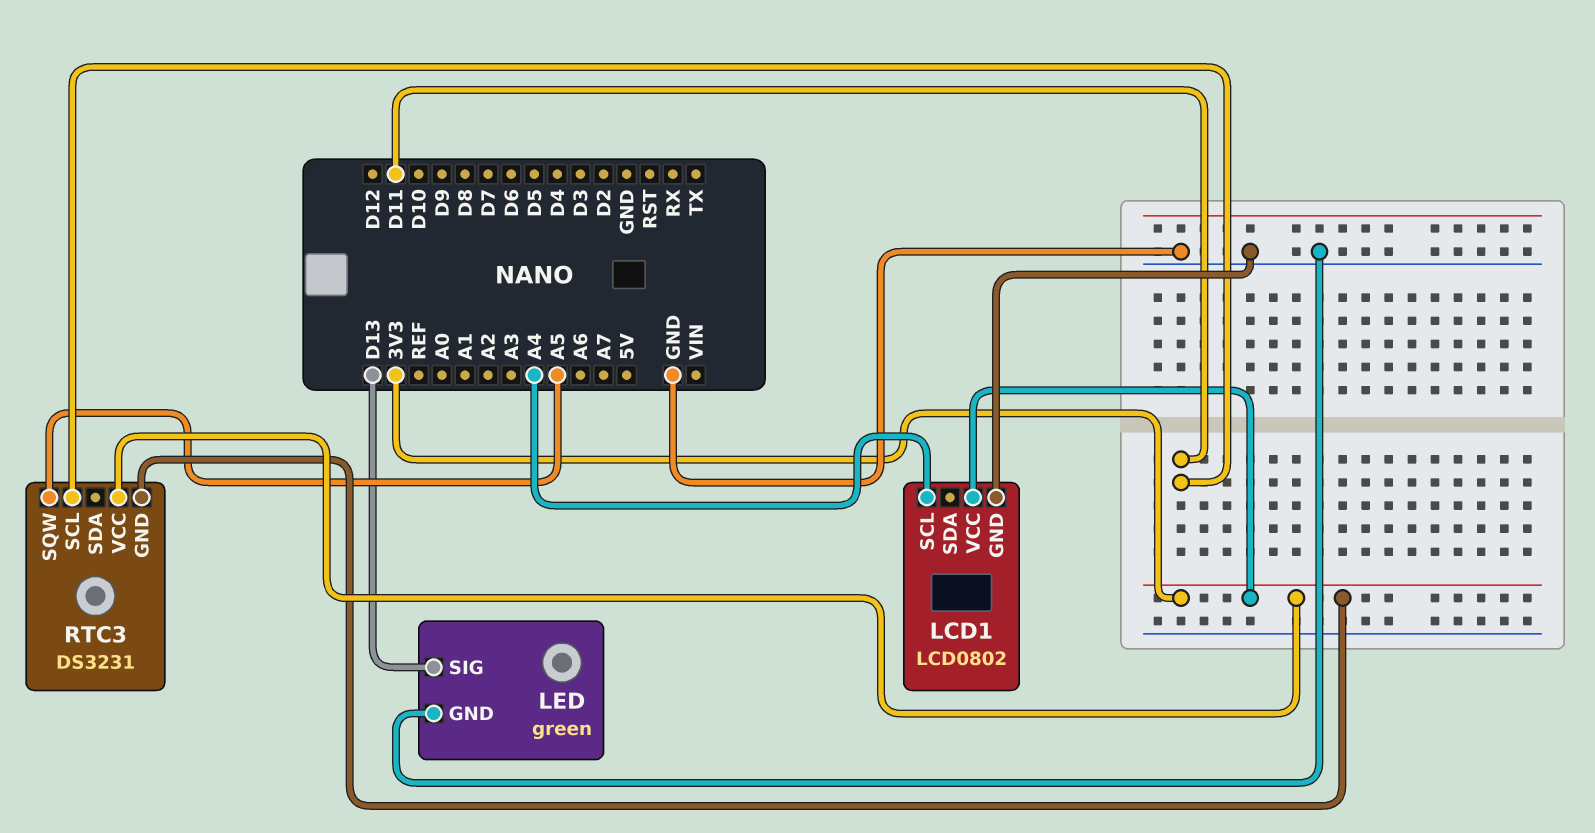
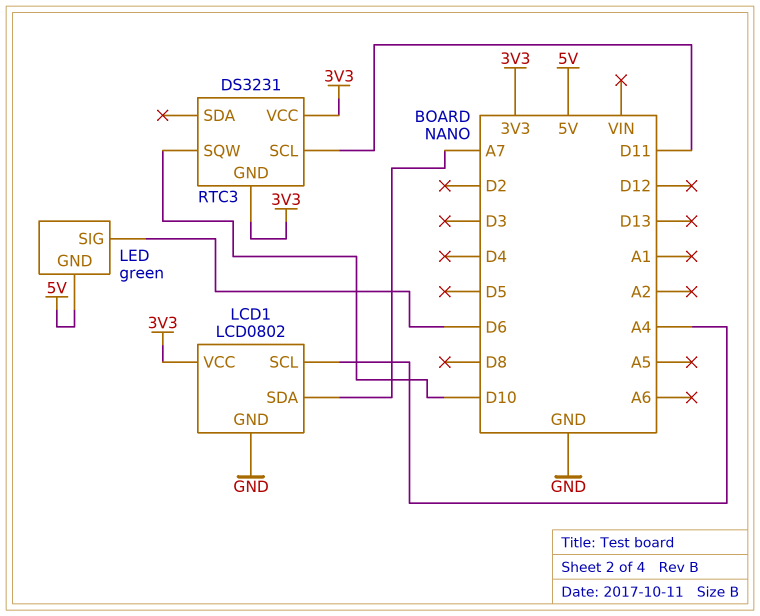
LCD1 pin SDA: none -> A7
LED pin GND: GND -> 5V
LED pin SIG: D13 -> D6
RTC3 pin SQW: A5 -> D10

